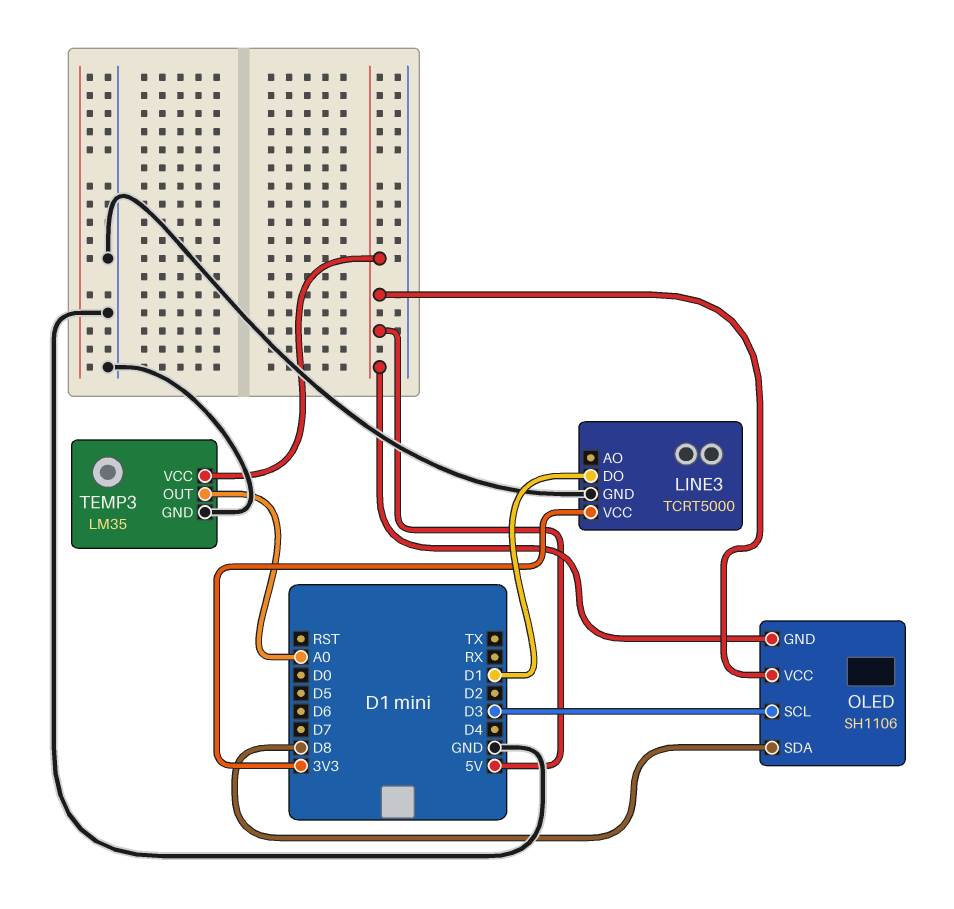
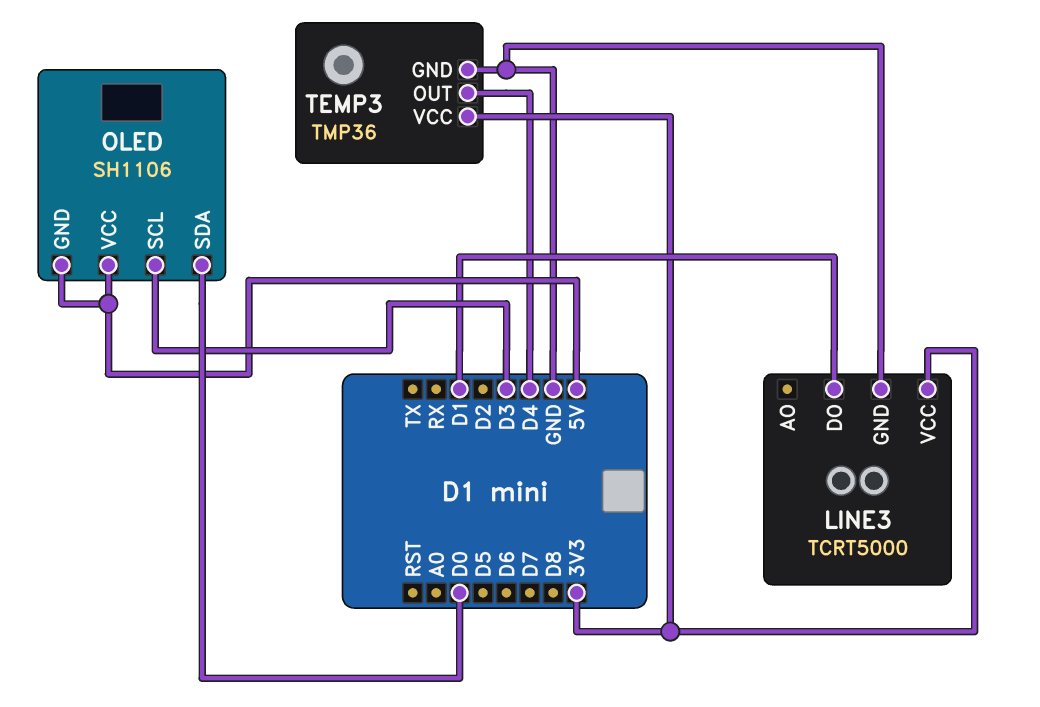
OLED pin SDA: D8 -> D0
TEMP3: LM35 -> TMP36
TEMP3 pin OUT: A0 -> D4
TEMP3 pin VCC: 5V -> 3V3

